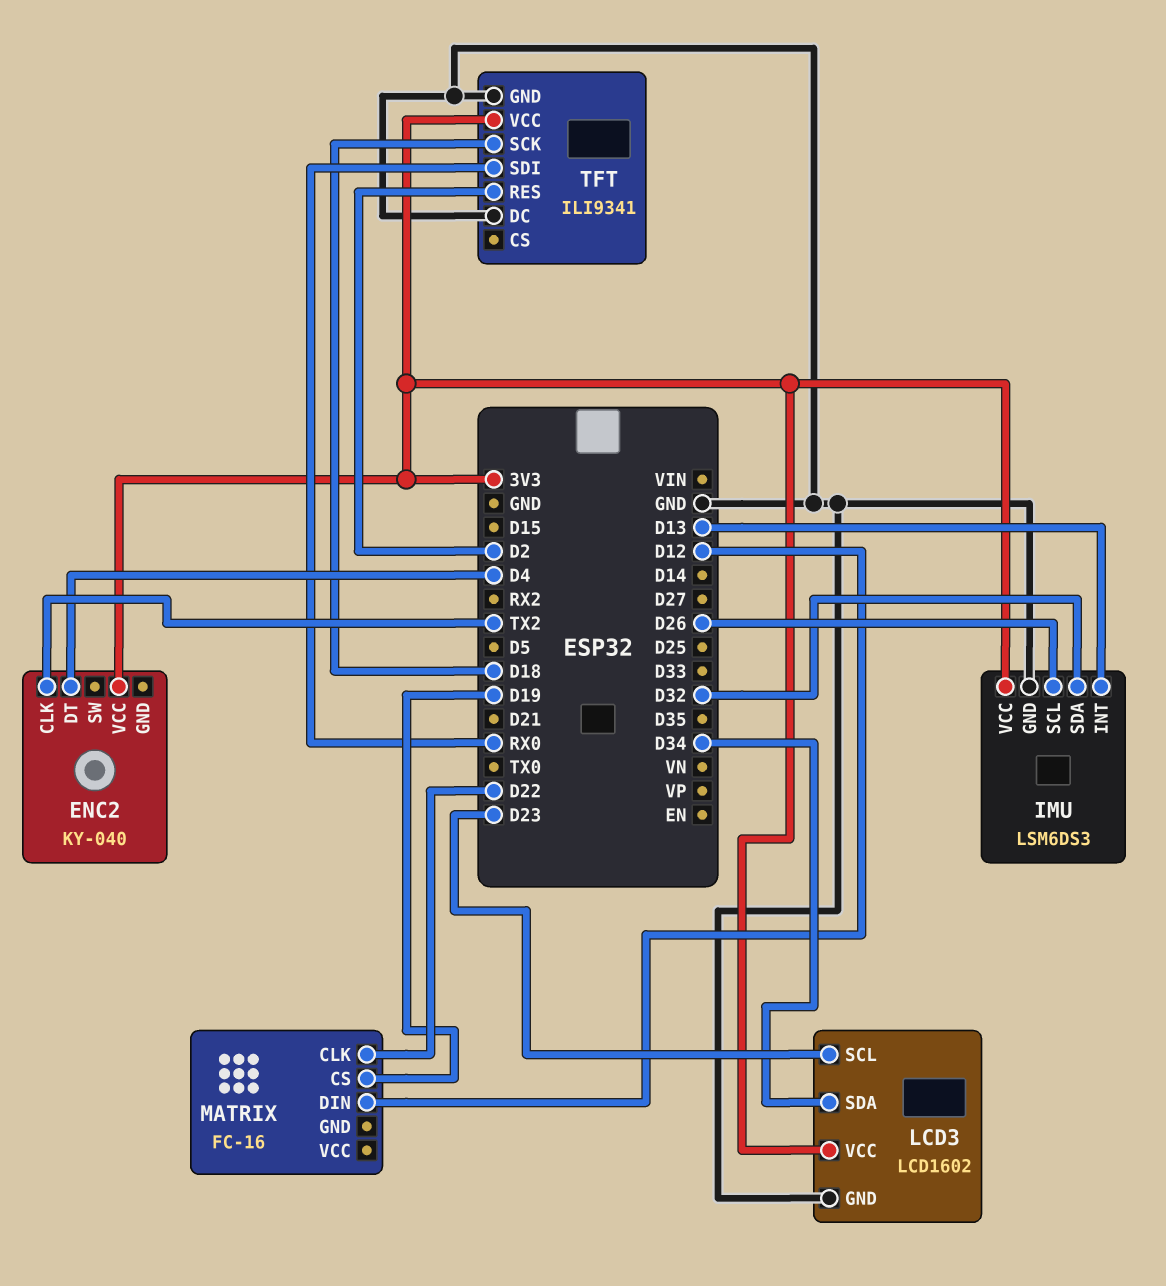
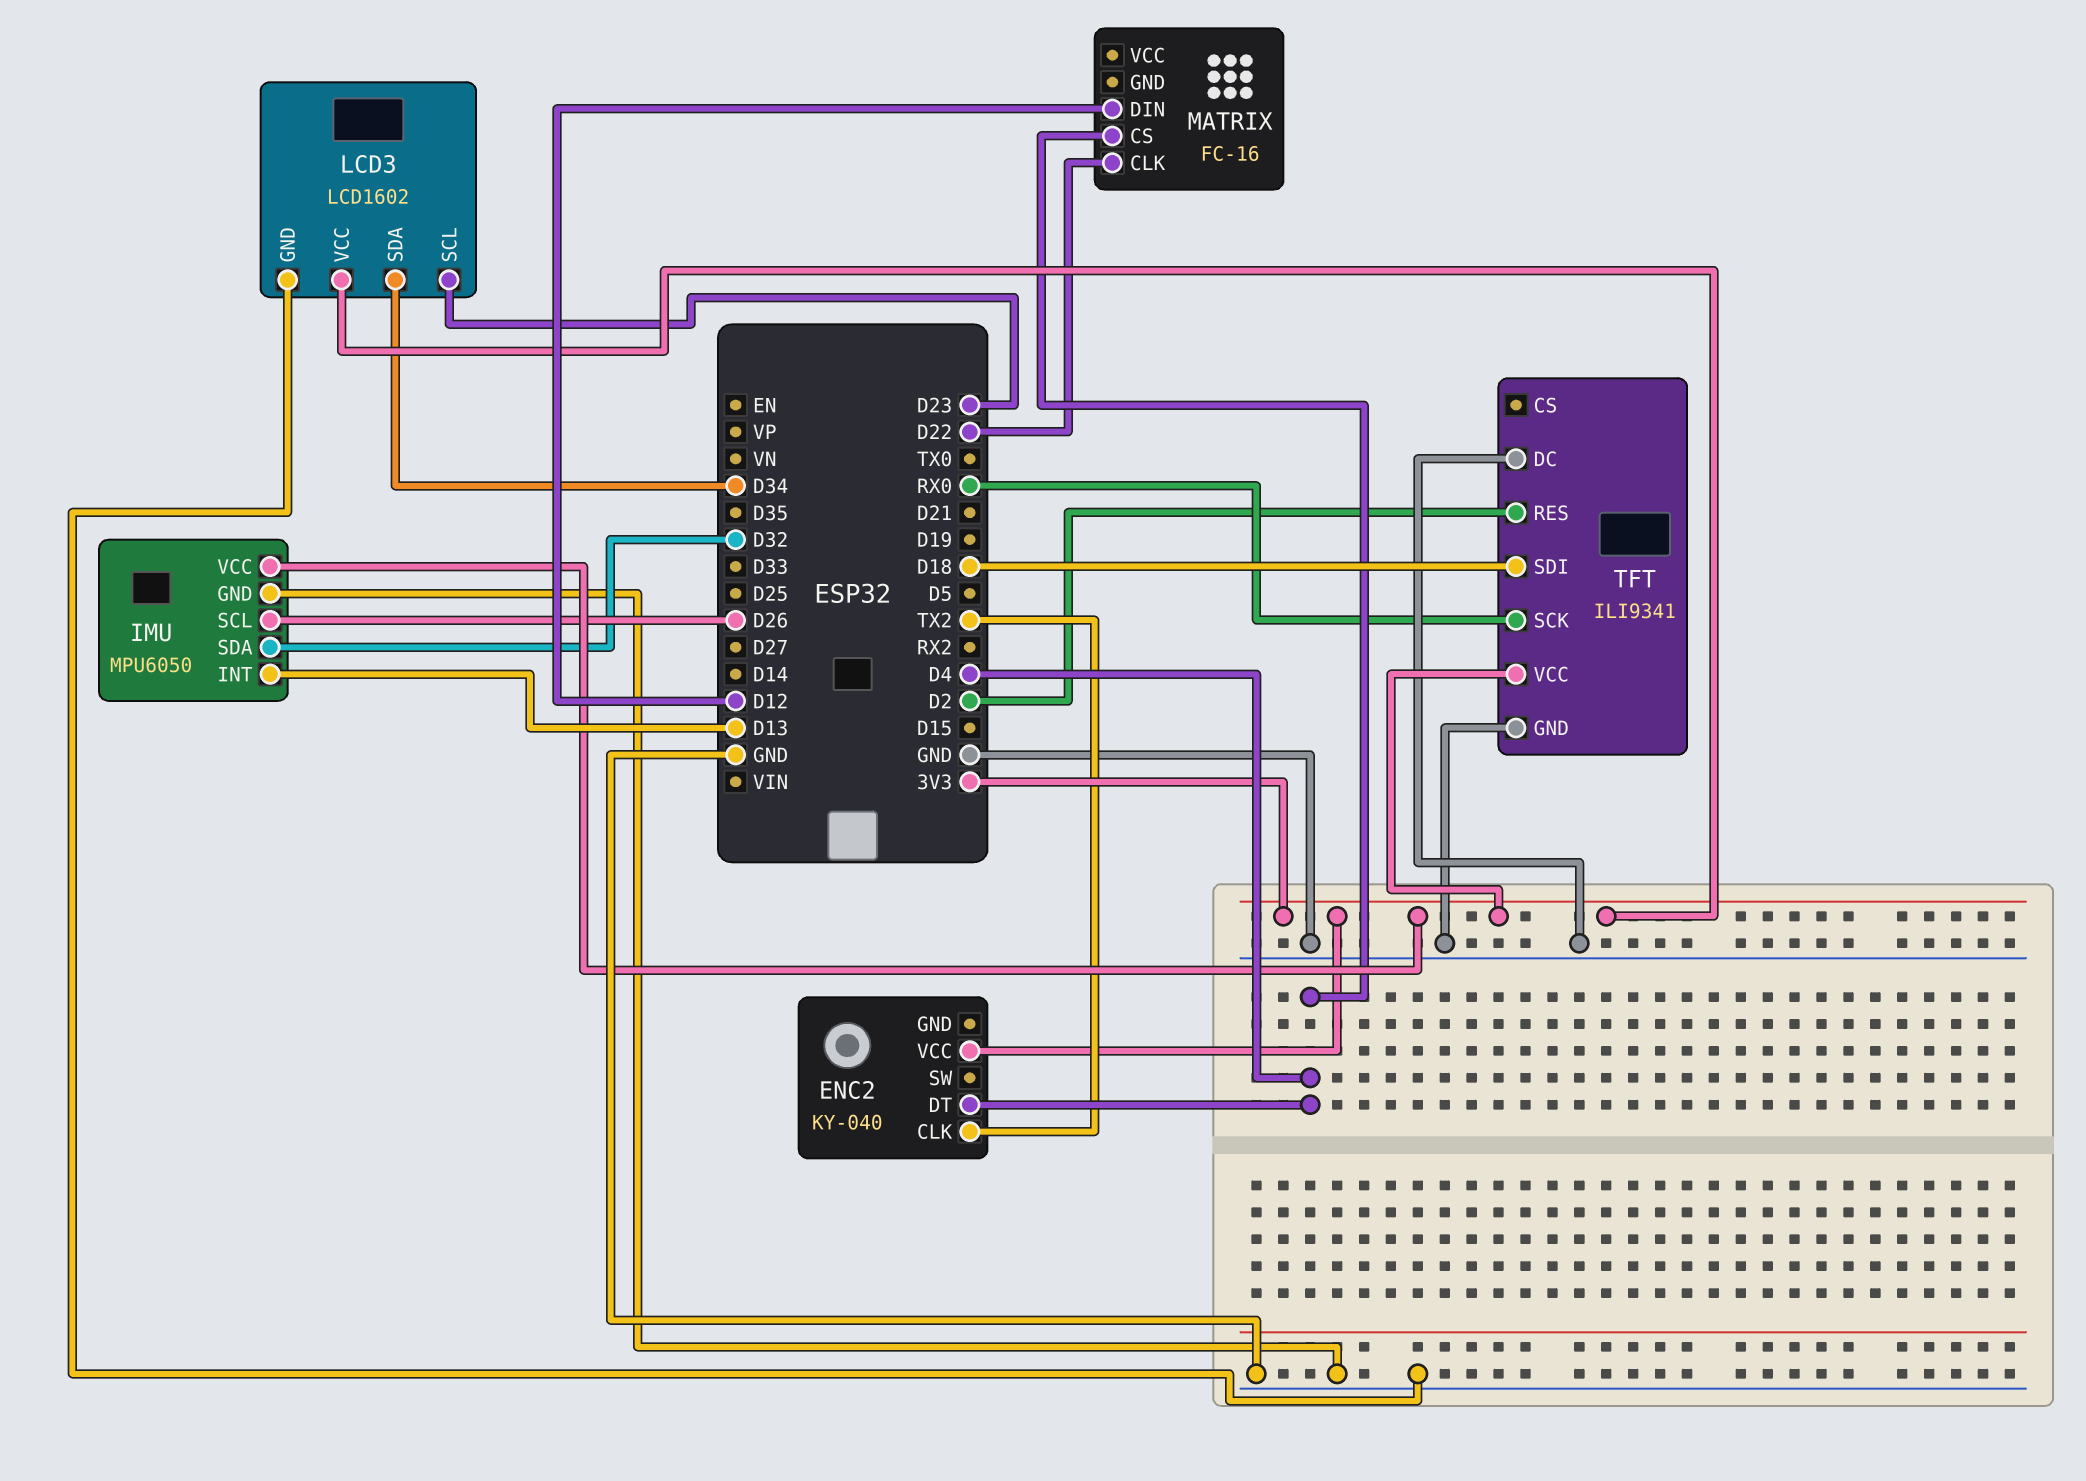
IMU: LSM6DS3 -> MPU6050
MATRIX pin CS: D19 -> D4
TFT pin SCK: D18 -> RX0
TFT pin SDI: RX0 -> D18

